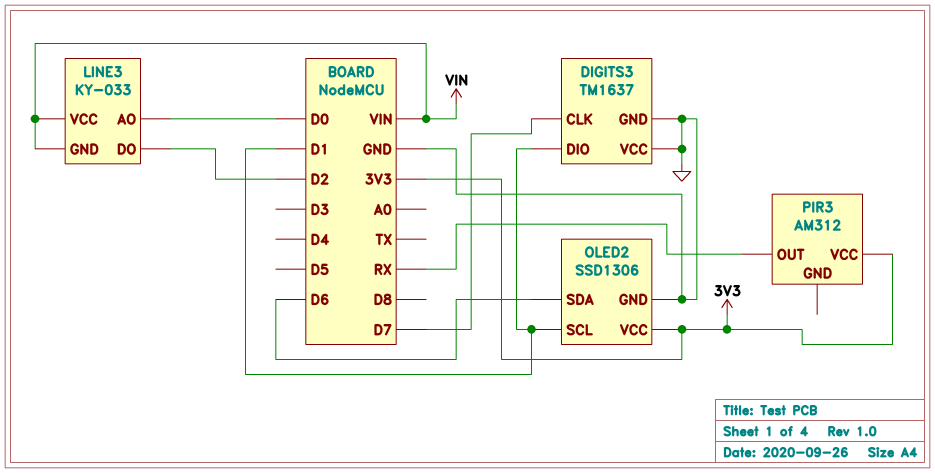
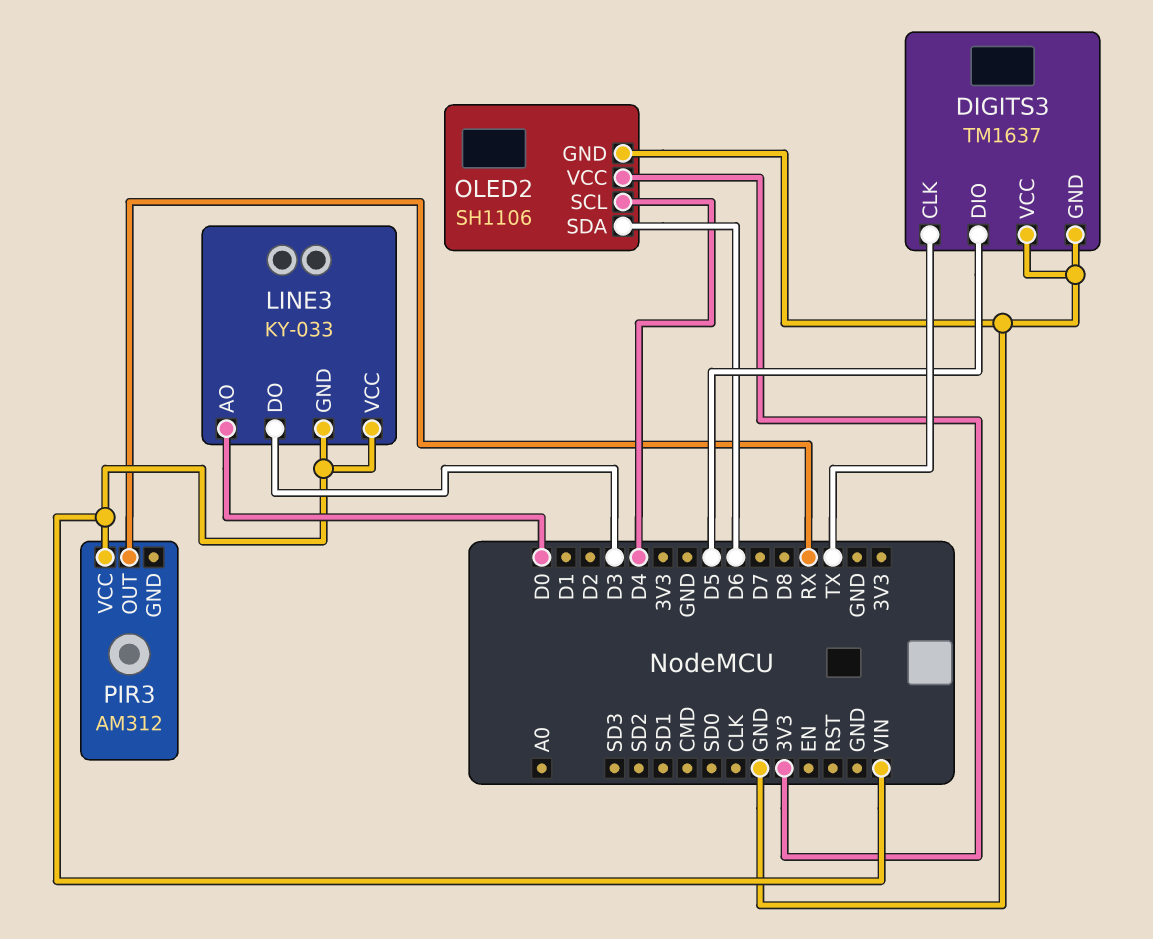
DIGITS3 pin CLK: D7 -> TX
DIGITS3 pin DIO: D1 -> D5
LINE3 pin DO: D2 -> D3
OLED2: SSD1306 -> SH1106
OLED2 pin SCL: D1 -> D4
PIR3 pin VCC: 3V3 -> VIN

